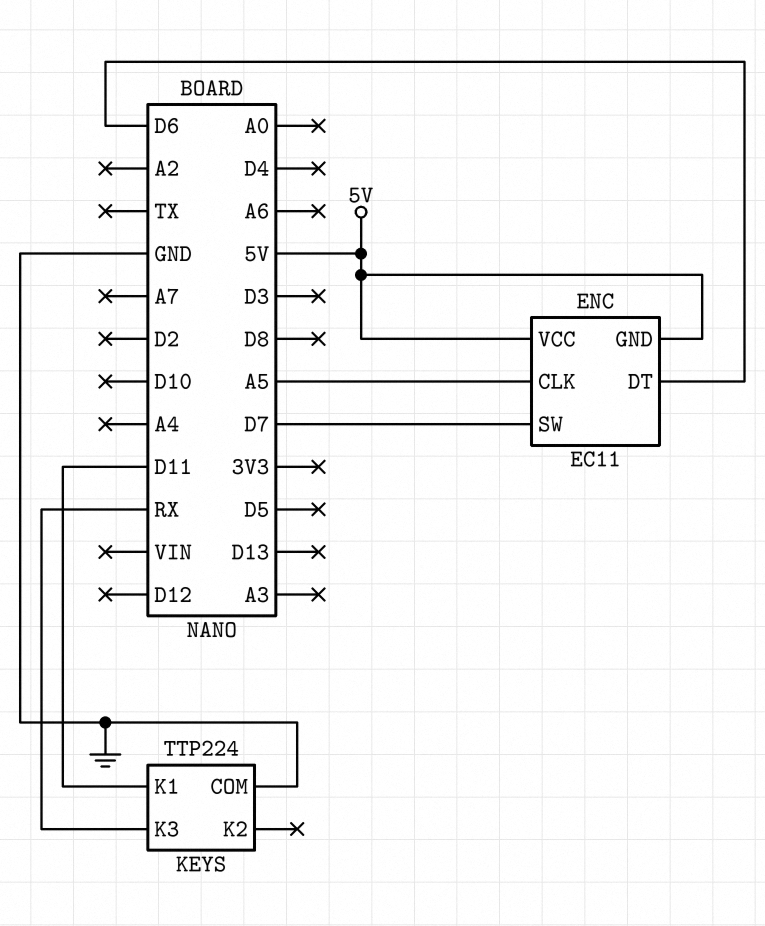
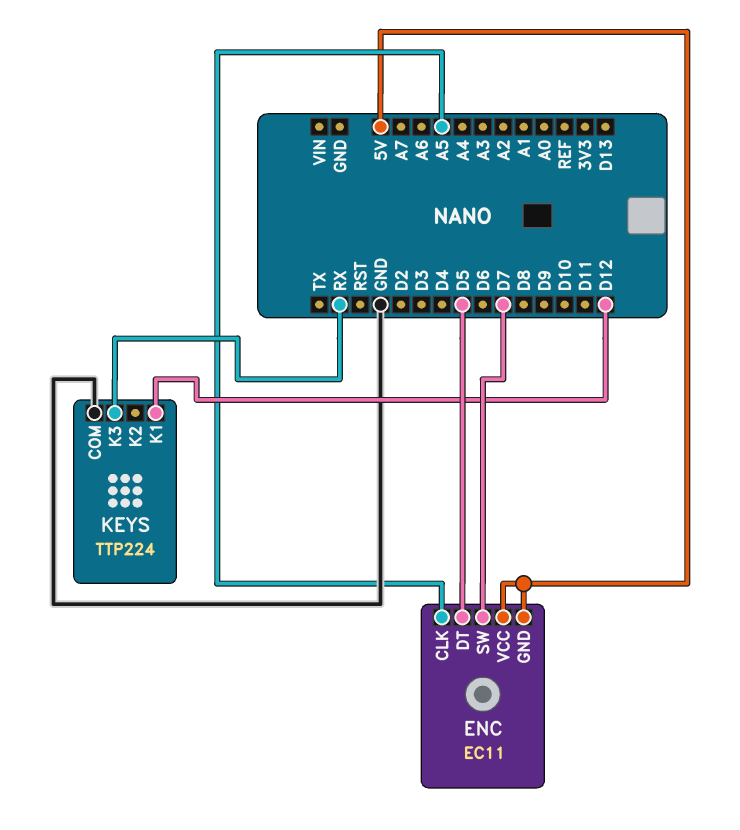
ENC pin DT: D6 -> D5
KEYS pin K1: D11 -> D12

